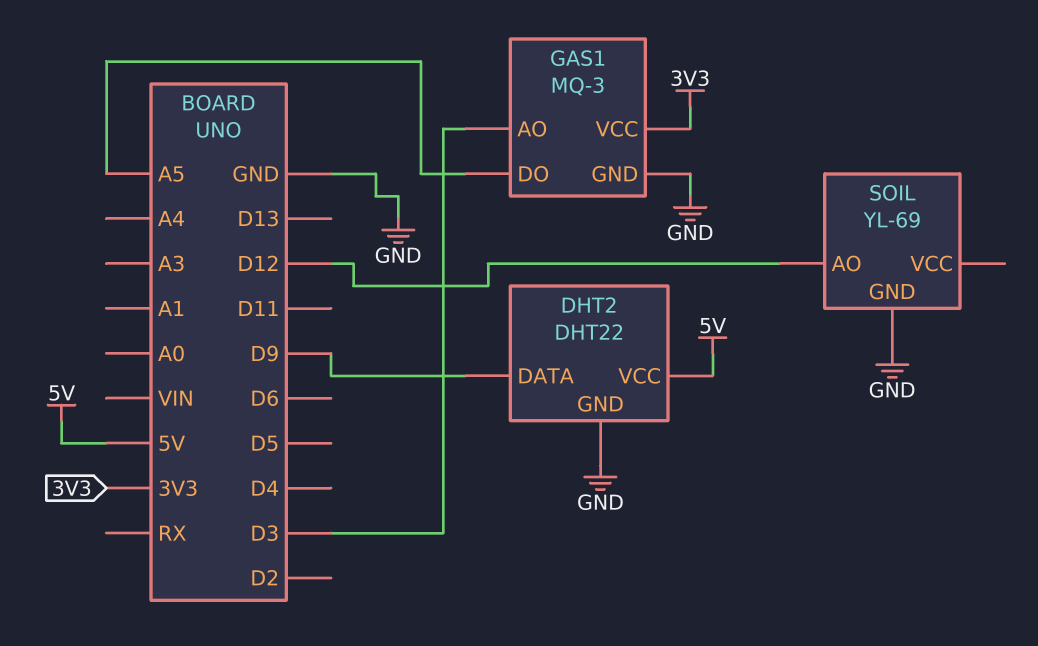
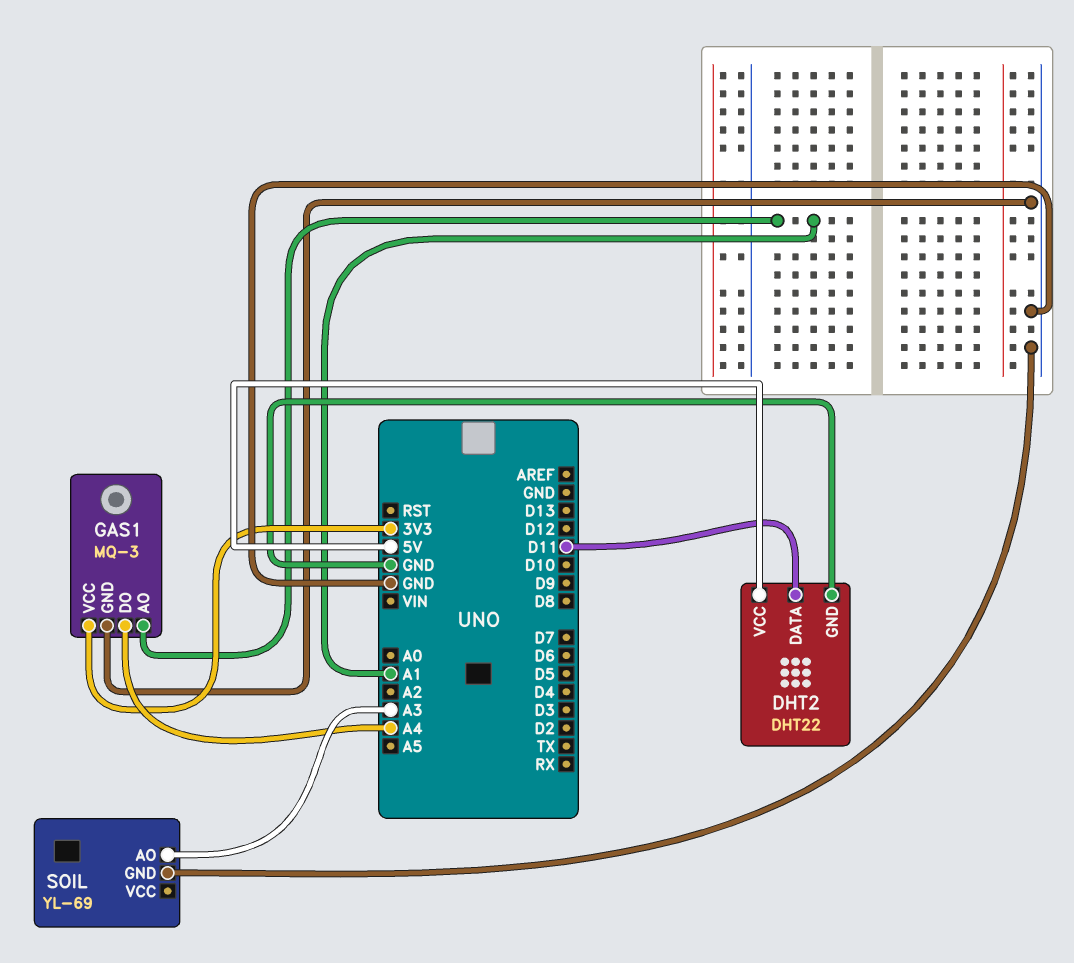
DHT2 pin DATA: D9 -> D11
GAS1 pin AO: D3 -> A1
GAS1 pin DO: A5 -> A4
SOIL pin AO: D12 -> A3

